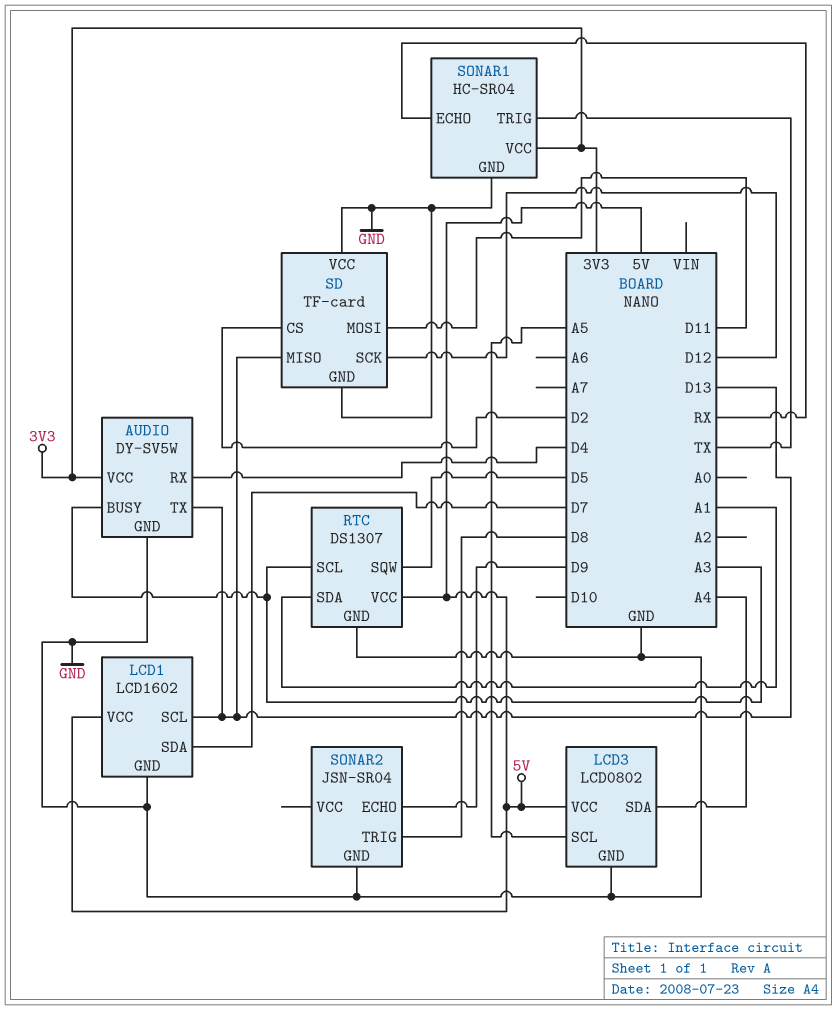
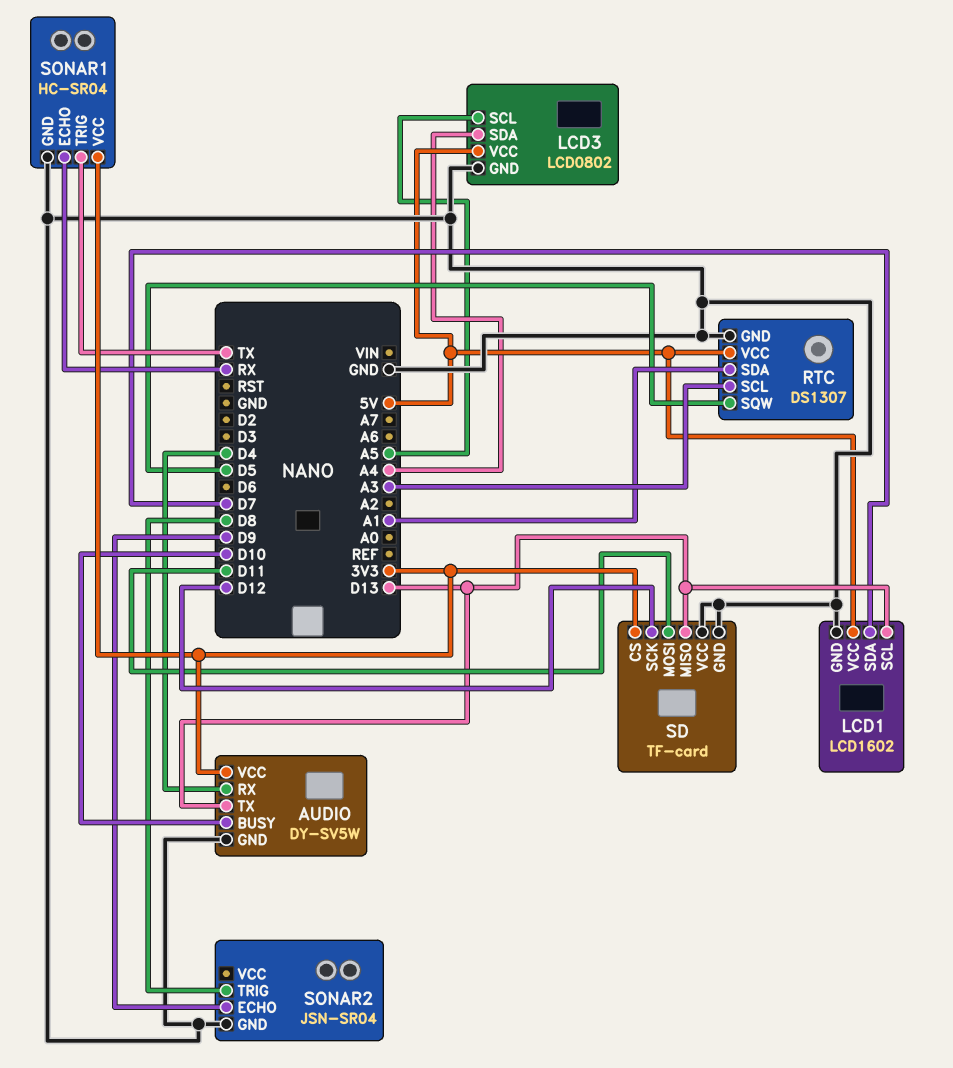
AUDIO pin BUSY: A3 -> D10
SD pin CS: D2 -> 3V3

